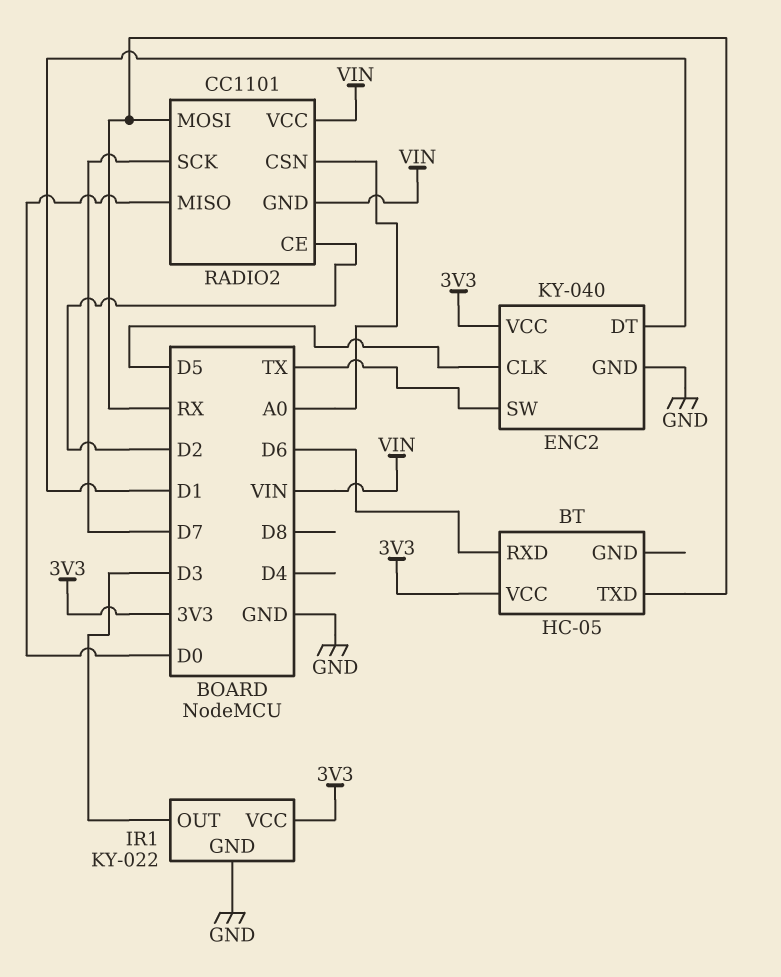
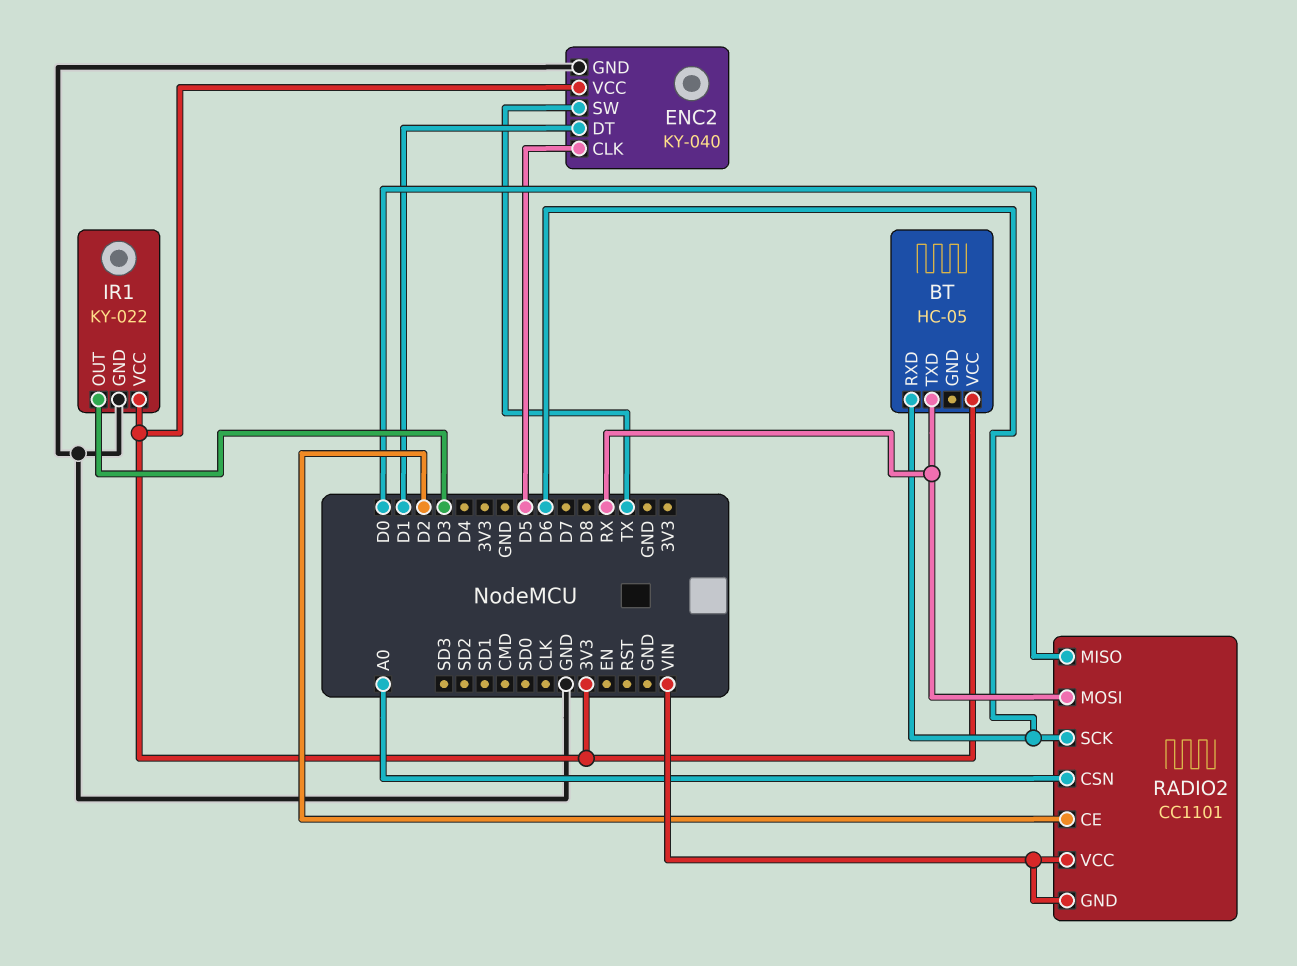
RADIO2 pin SCK: D7 -> D6

